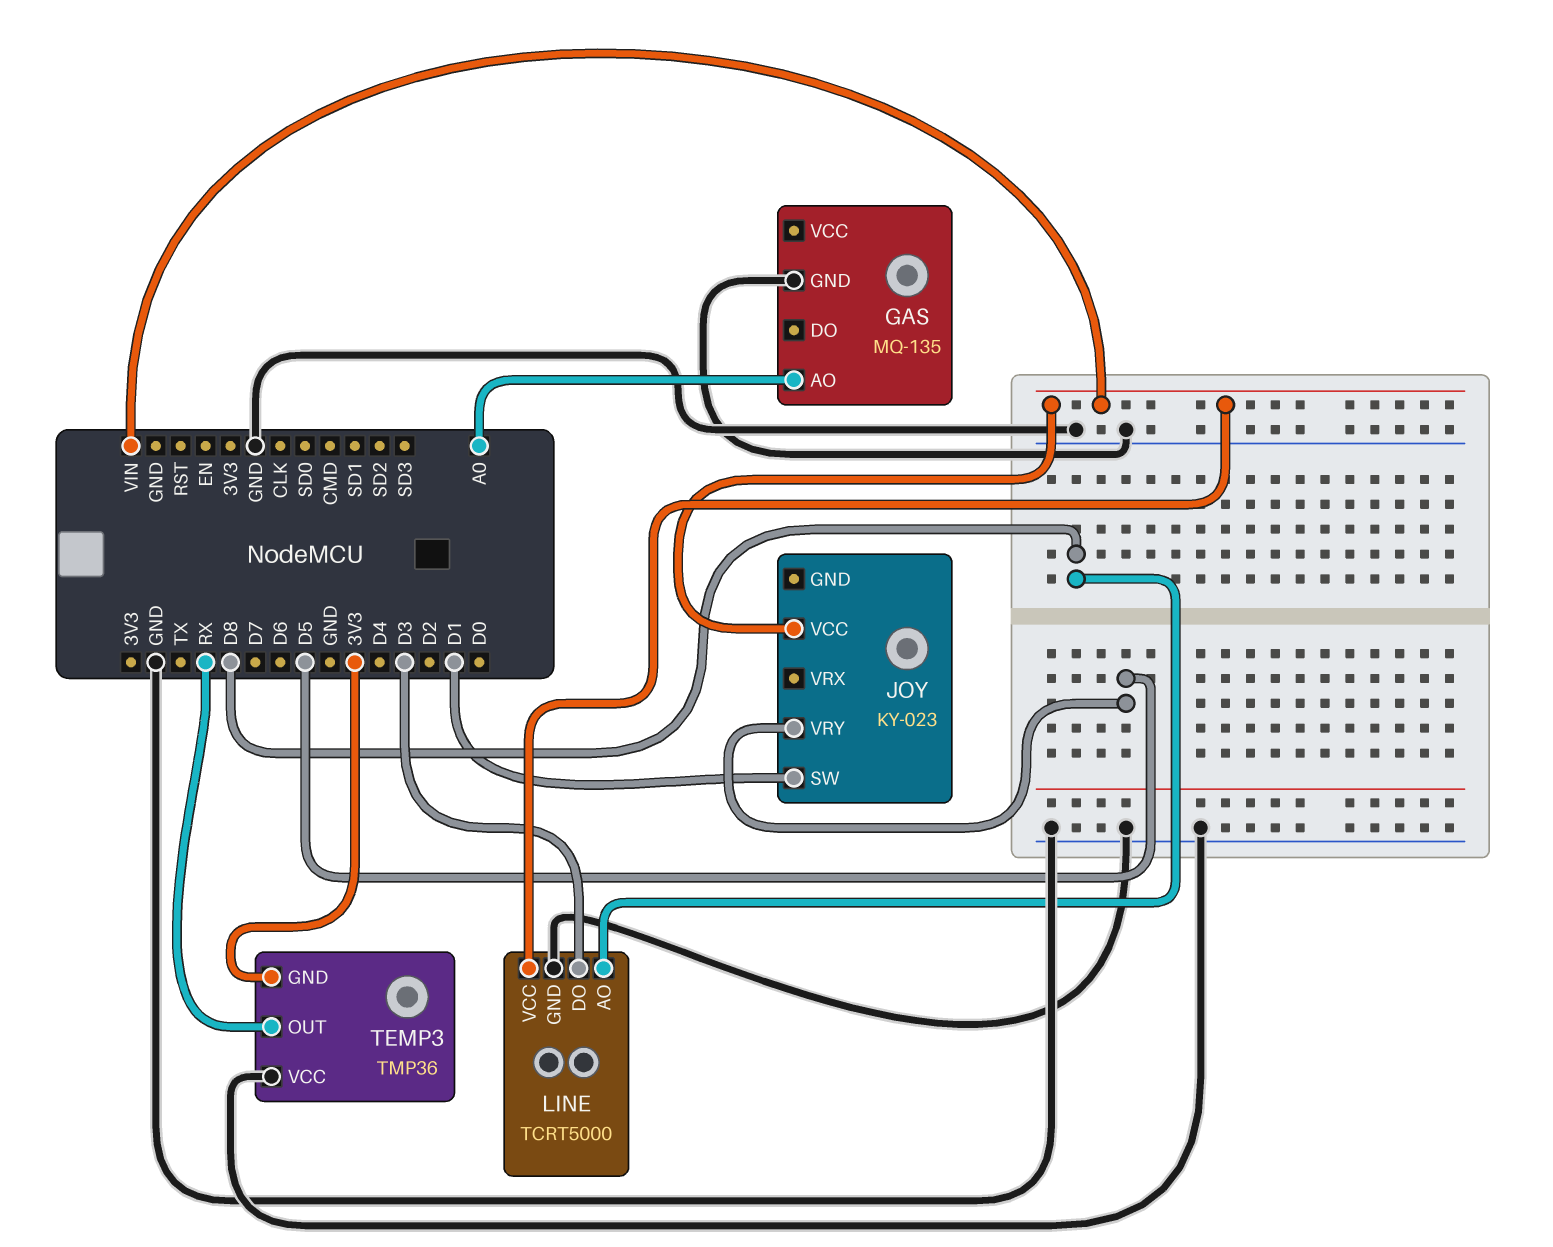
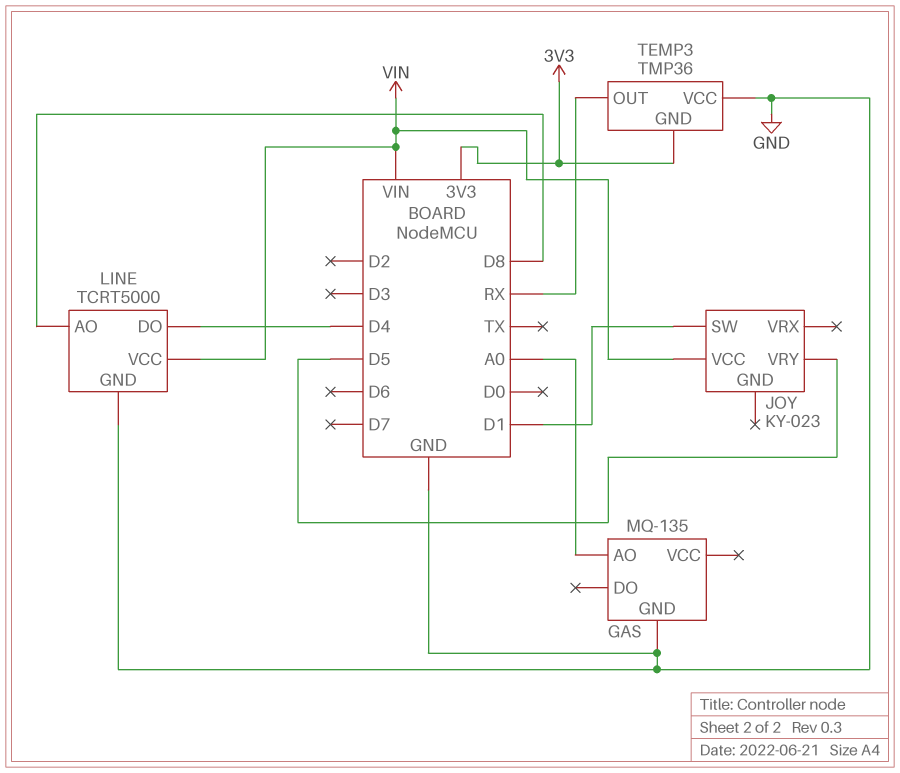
LINE pin DO: D3 -> D4

